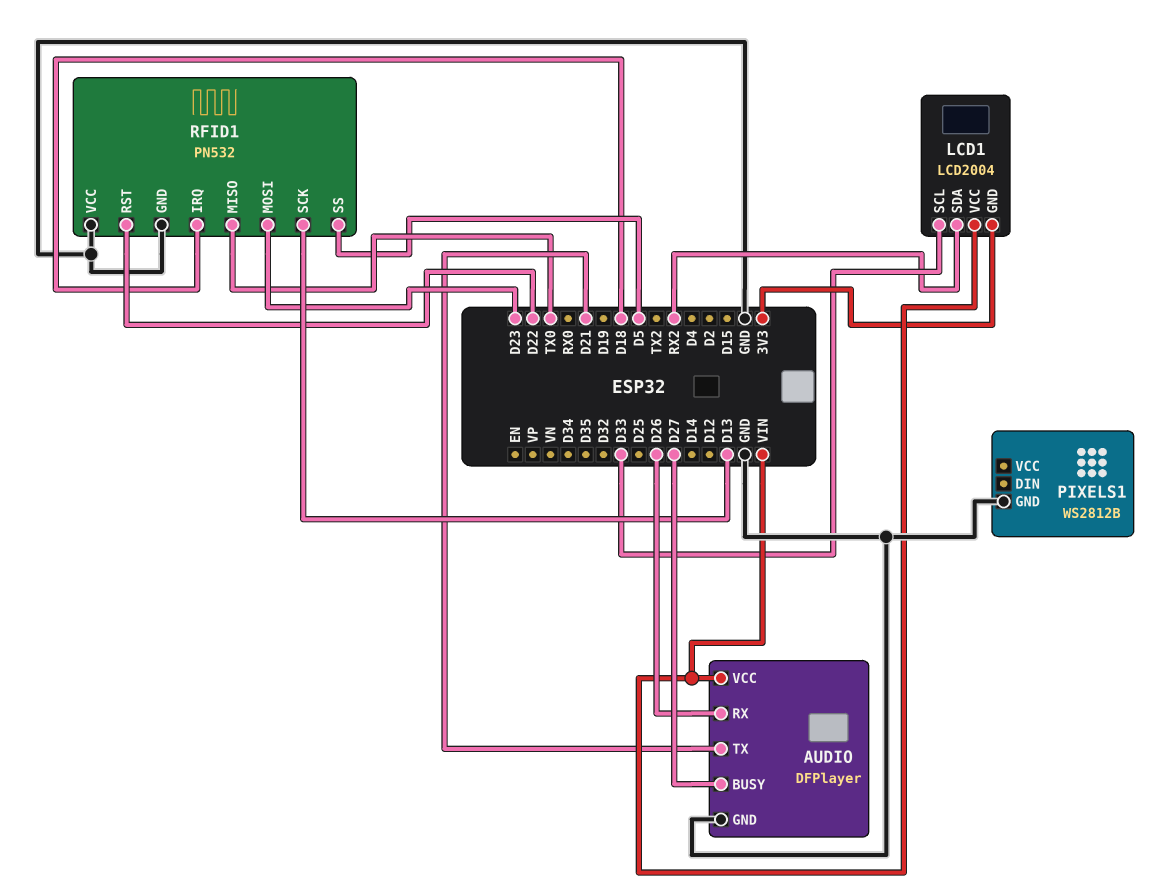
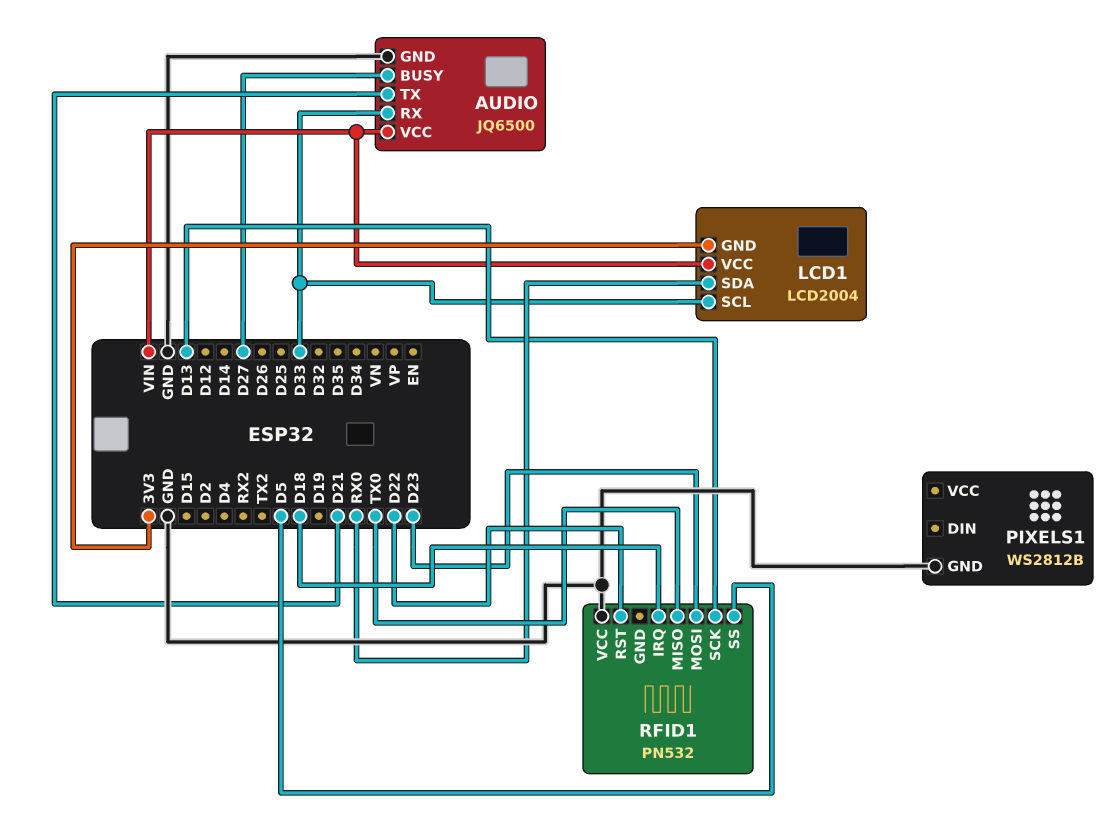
AUDIO: DFPlayer -> JQ6500
AUDIO pin RX: D26 -> D33
LCD1 pin SDA: RX2 -> RX0
RFID1 pin GND: GND -> none

